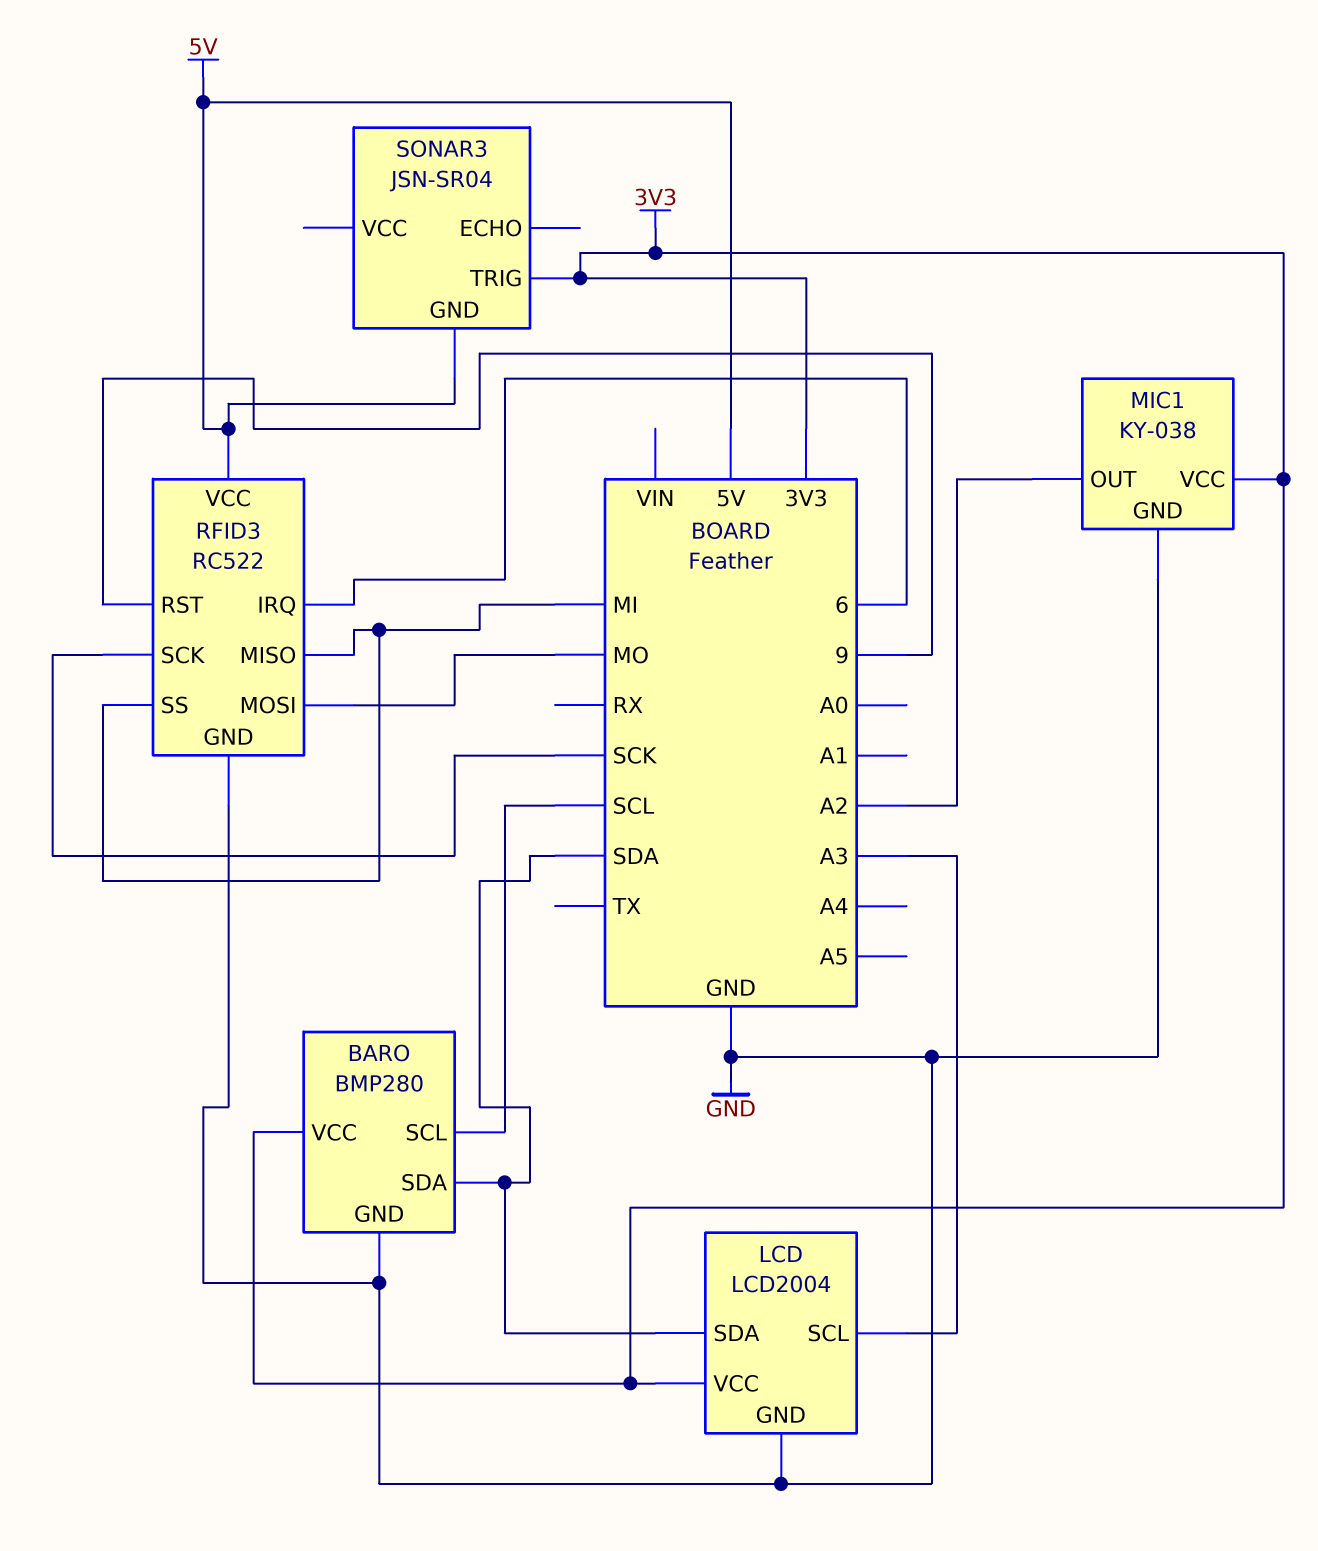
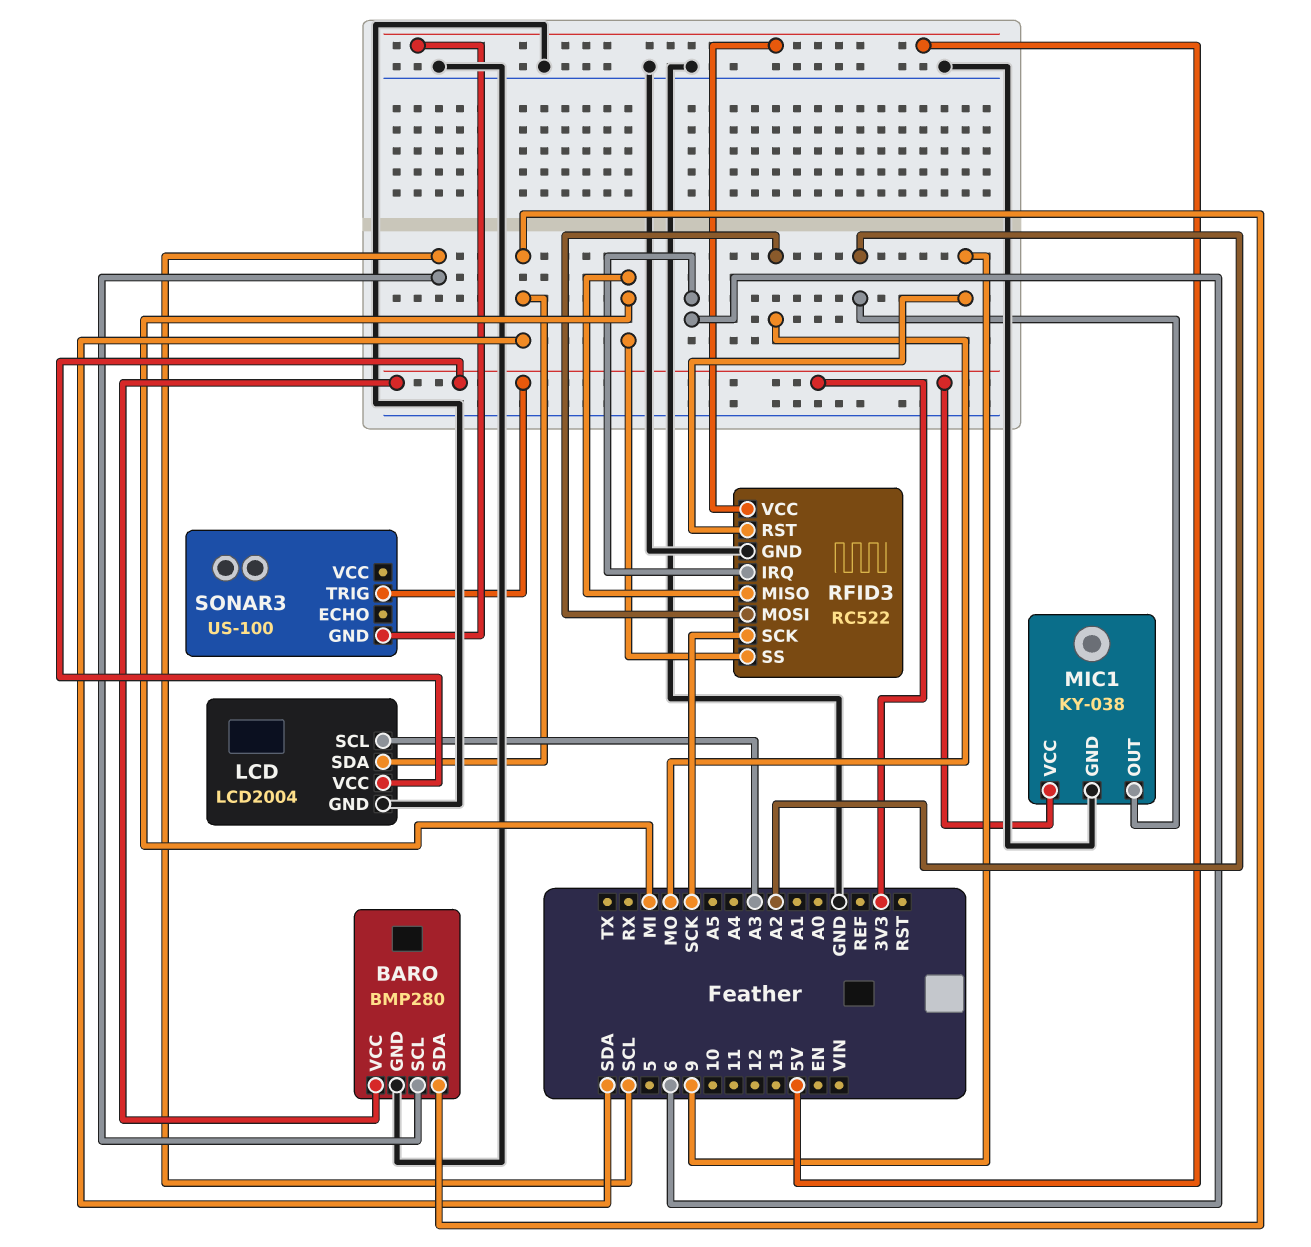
SONAR3: JSN-SR04 -> US-100

